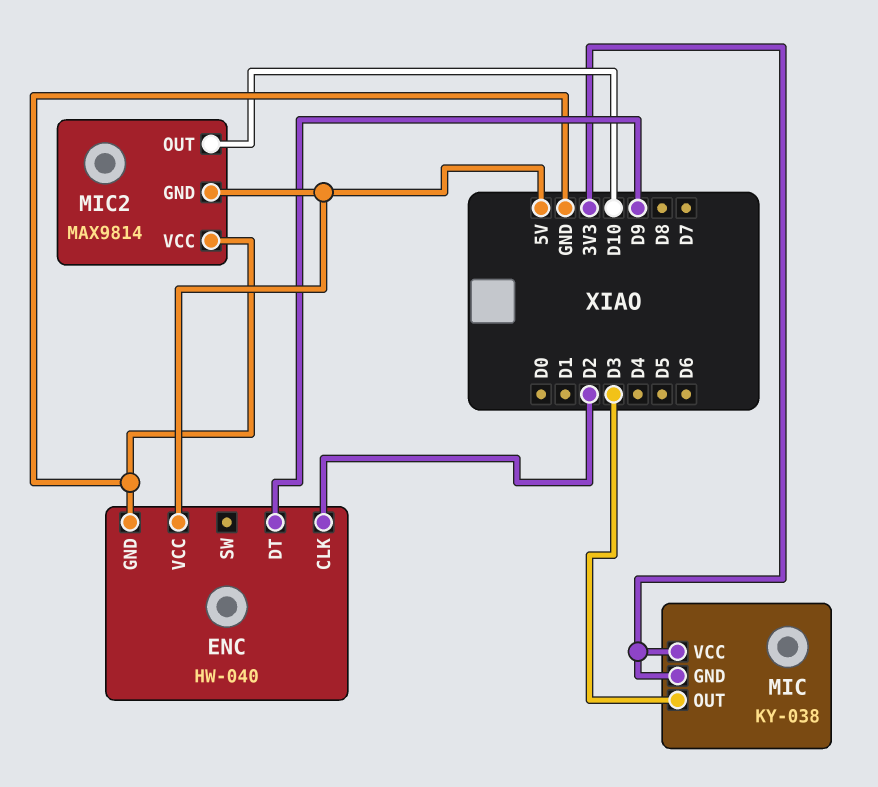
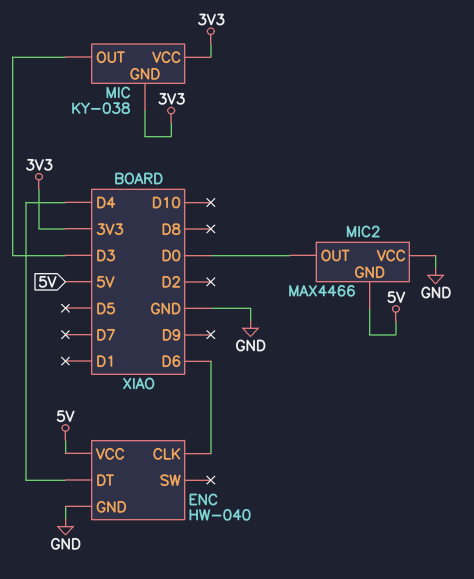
ENC pin CLK: D2 -> D6
ENC pin DT: D9 -> D4
MIC2: MAX9814 -> MAX4466
MIC2 pin OUT: D10 -> D0

